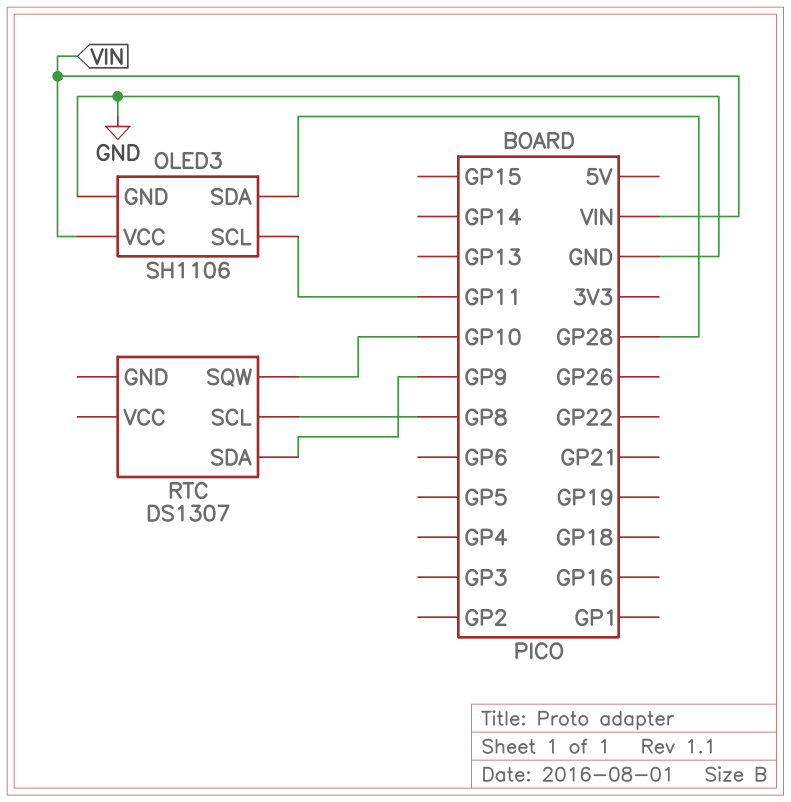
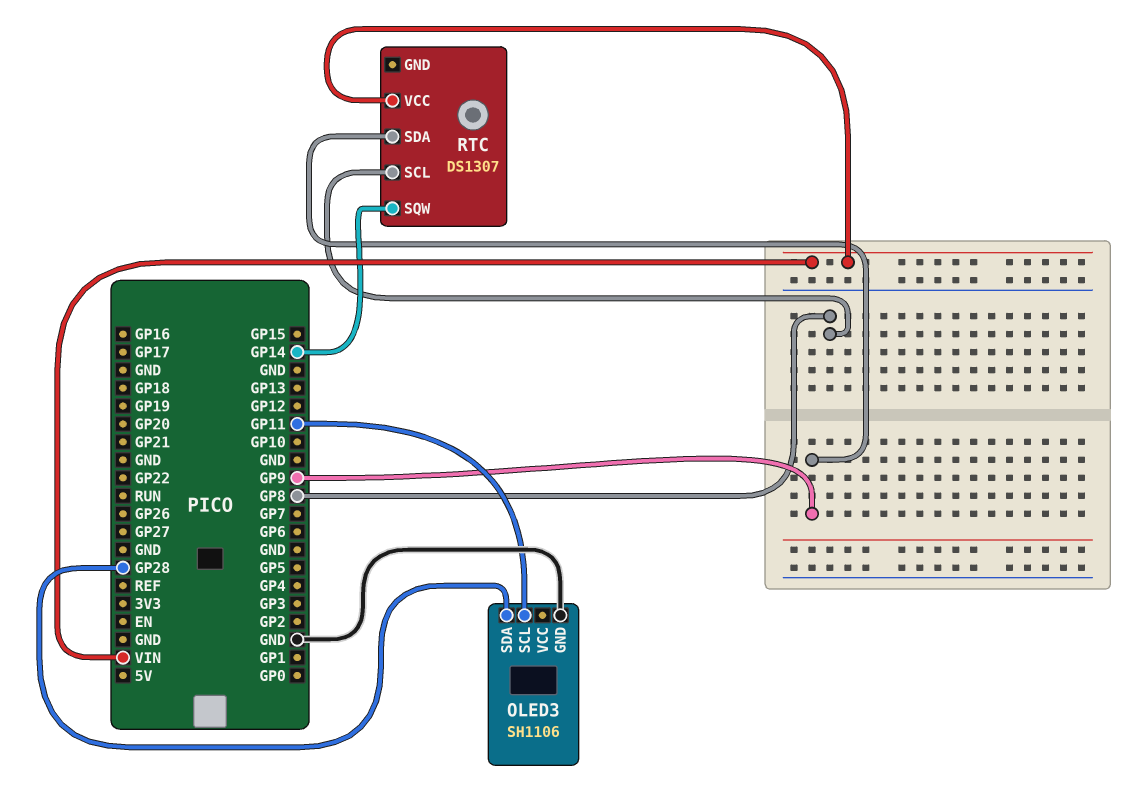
OLED3 pin VCC: VIN -> none
RTC pin SQW: GP10 -> GP14
RTC pin VCC: none -> VIN

